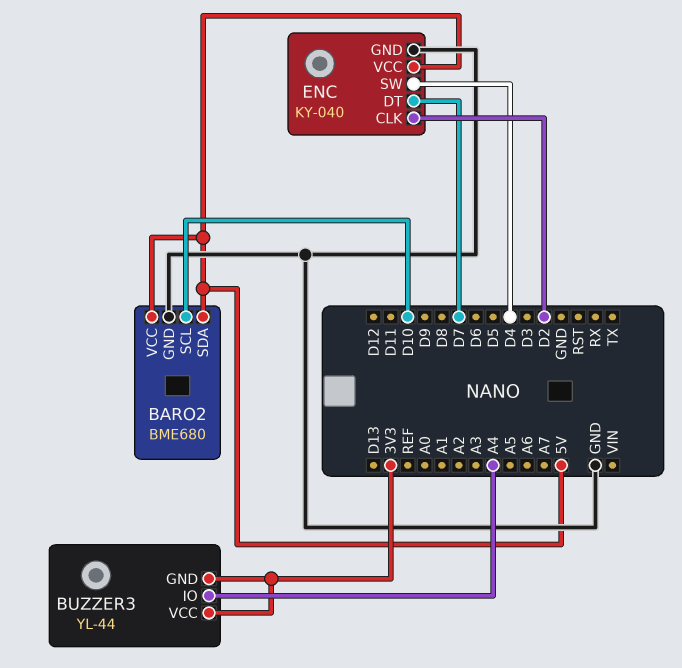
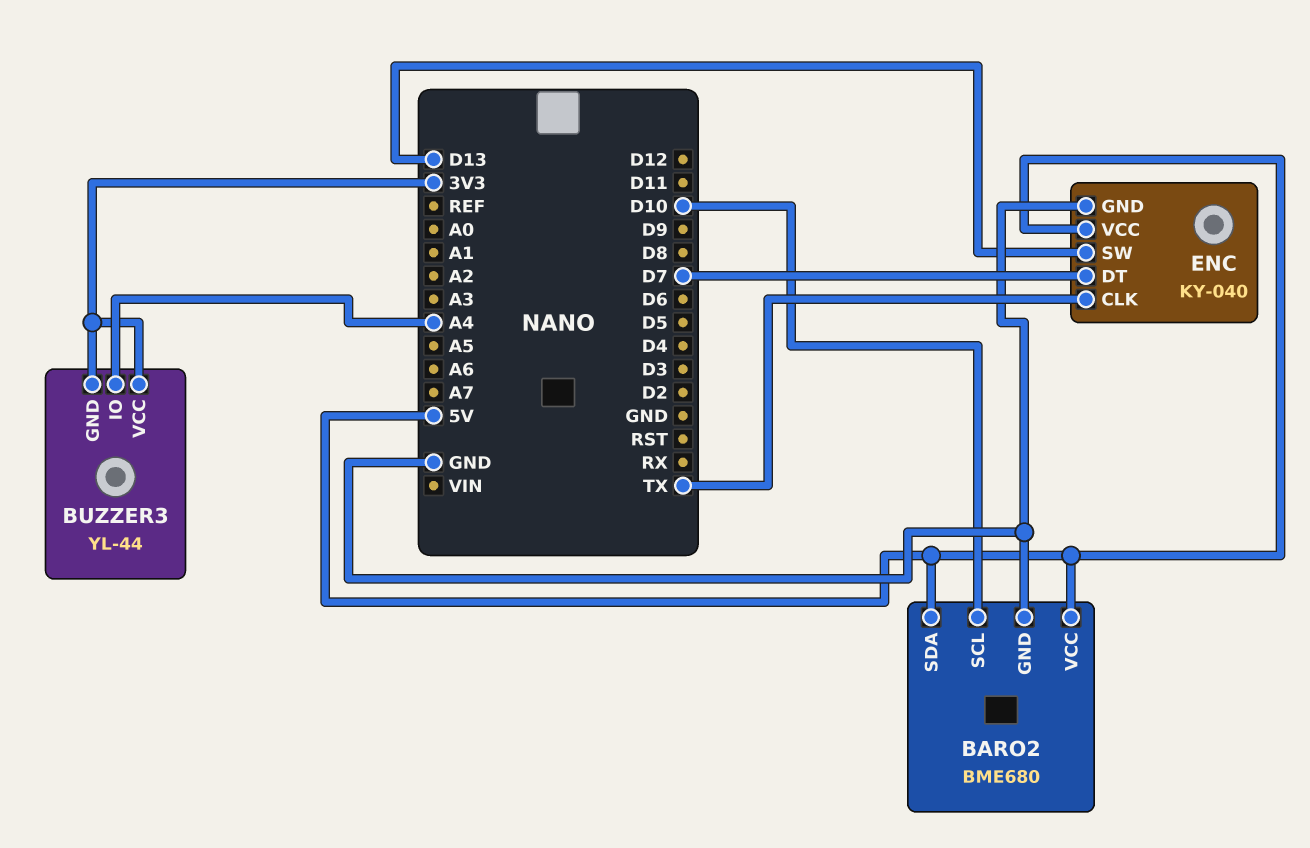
ENC pin CLK: D2 -> TX
ENC pin SW: D4 -> D13

